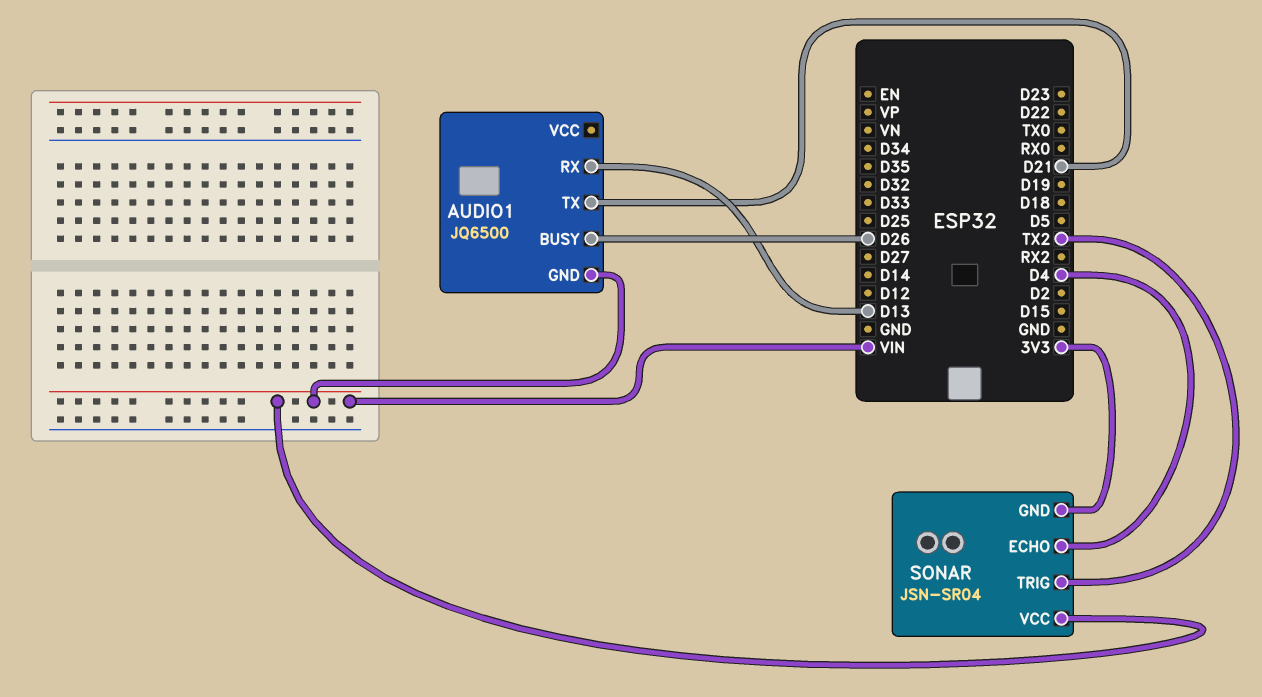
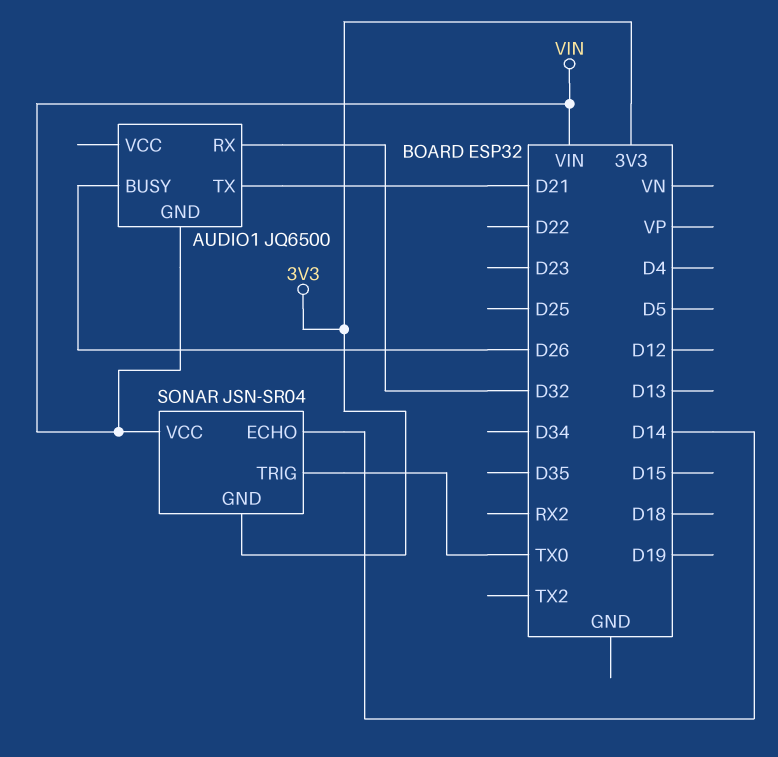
AUDIO1 pin RX: D13 -> D32
SONAR pin ECHO: D4 -> D14
SONAR pin TRIG: TX2 -> TX0

